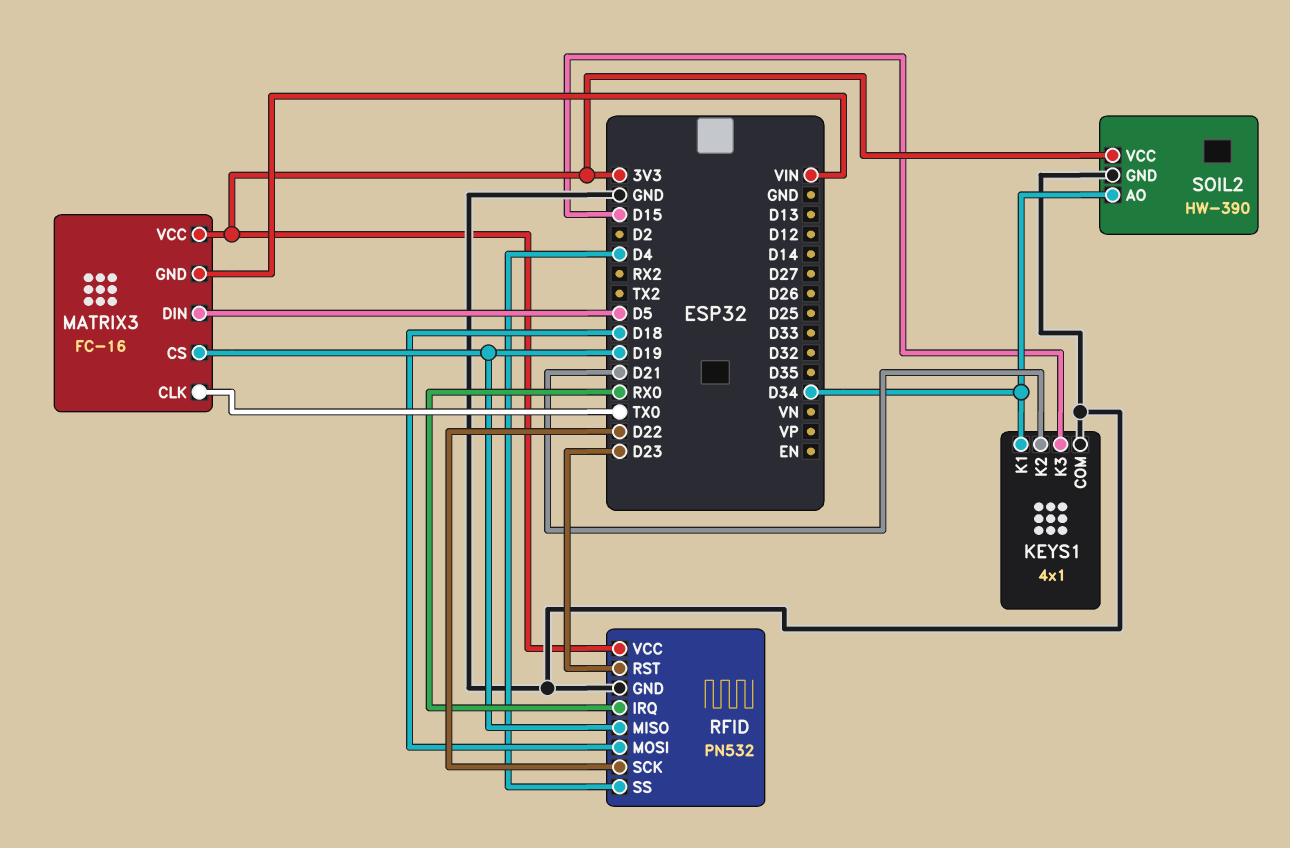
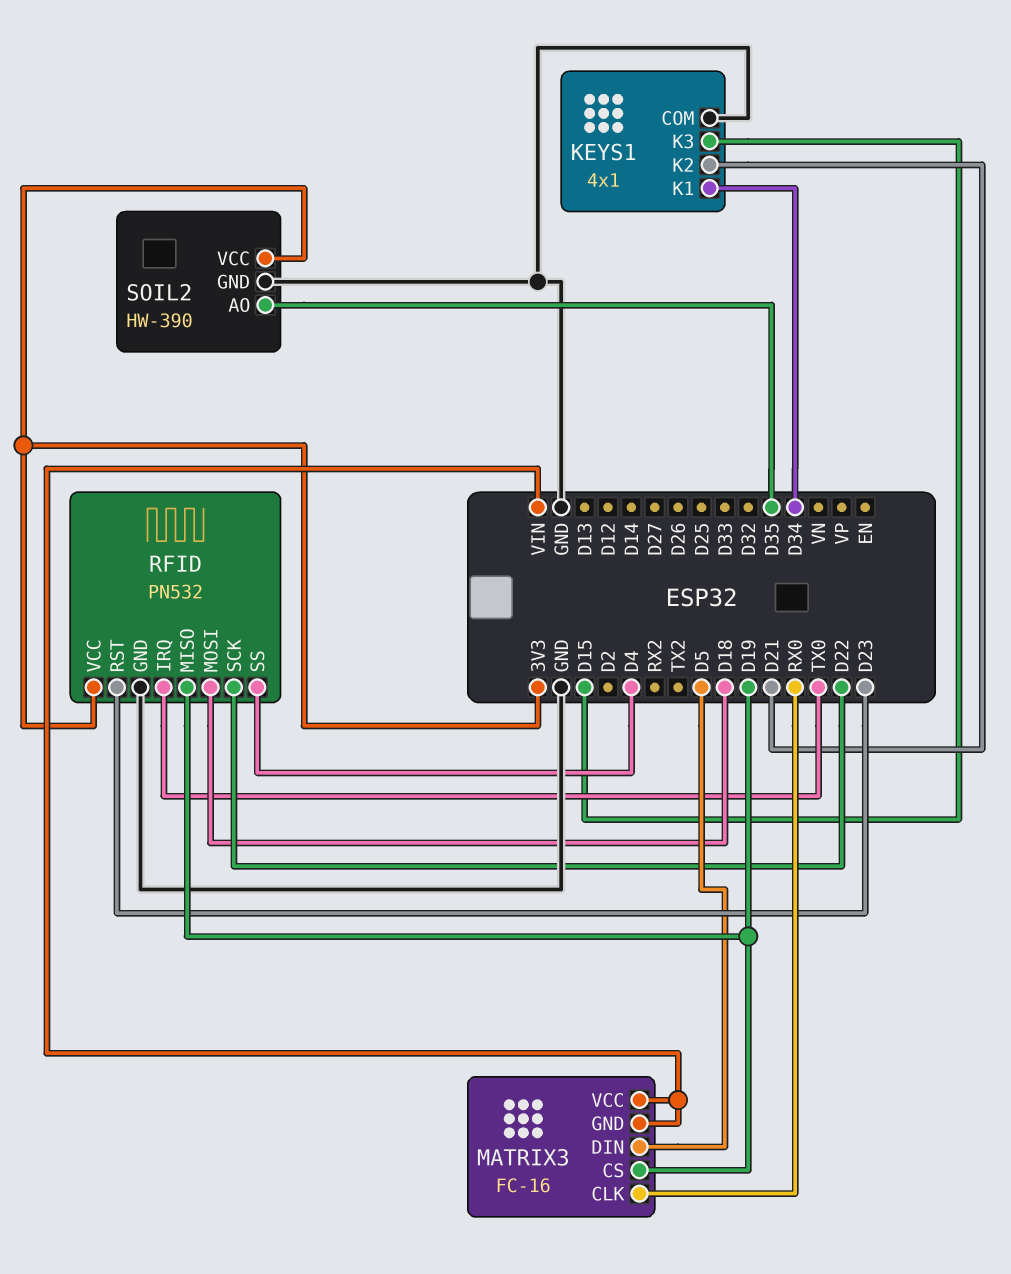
MATRIX3 pin CLK: TX0 -> RX0
MATRIX3 pin VCC: 3V3 -> VIN
RFID pin IRQ: RX0 -> TX0
SOIL2 pin AO: D34 -> D35

